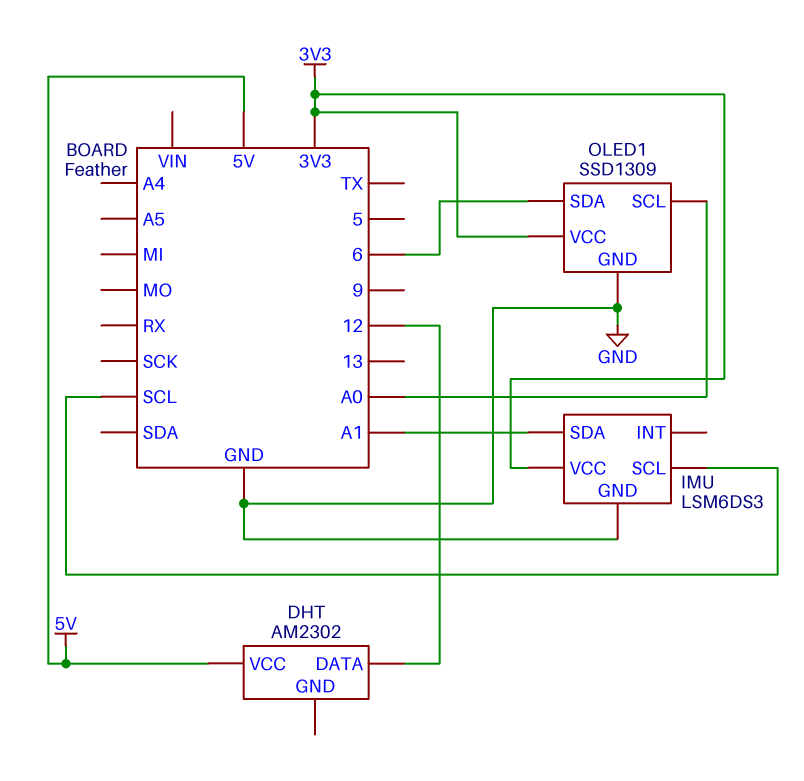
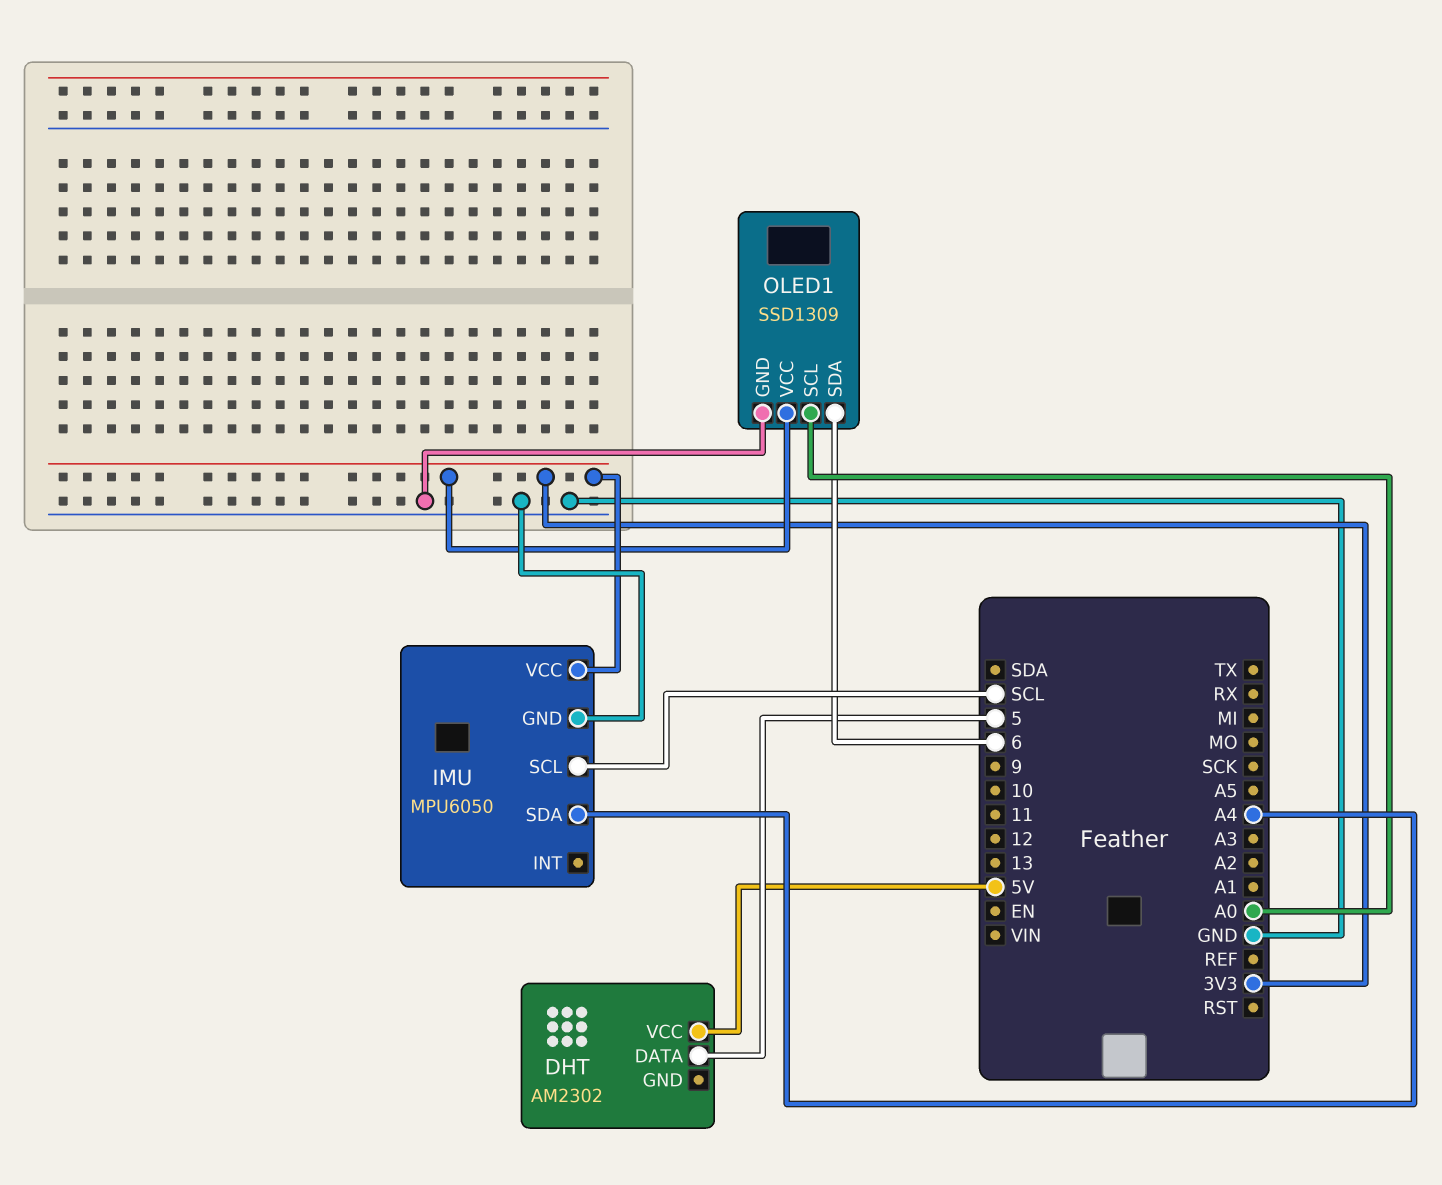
DHT pin DATA: 12 -> 5
IMU: LSM6DS3 -> MPU6050
IMU pin SDA: A1 -> A4

